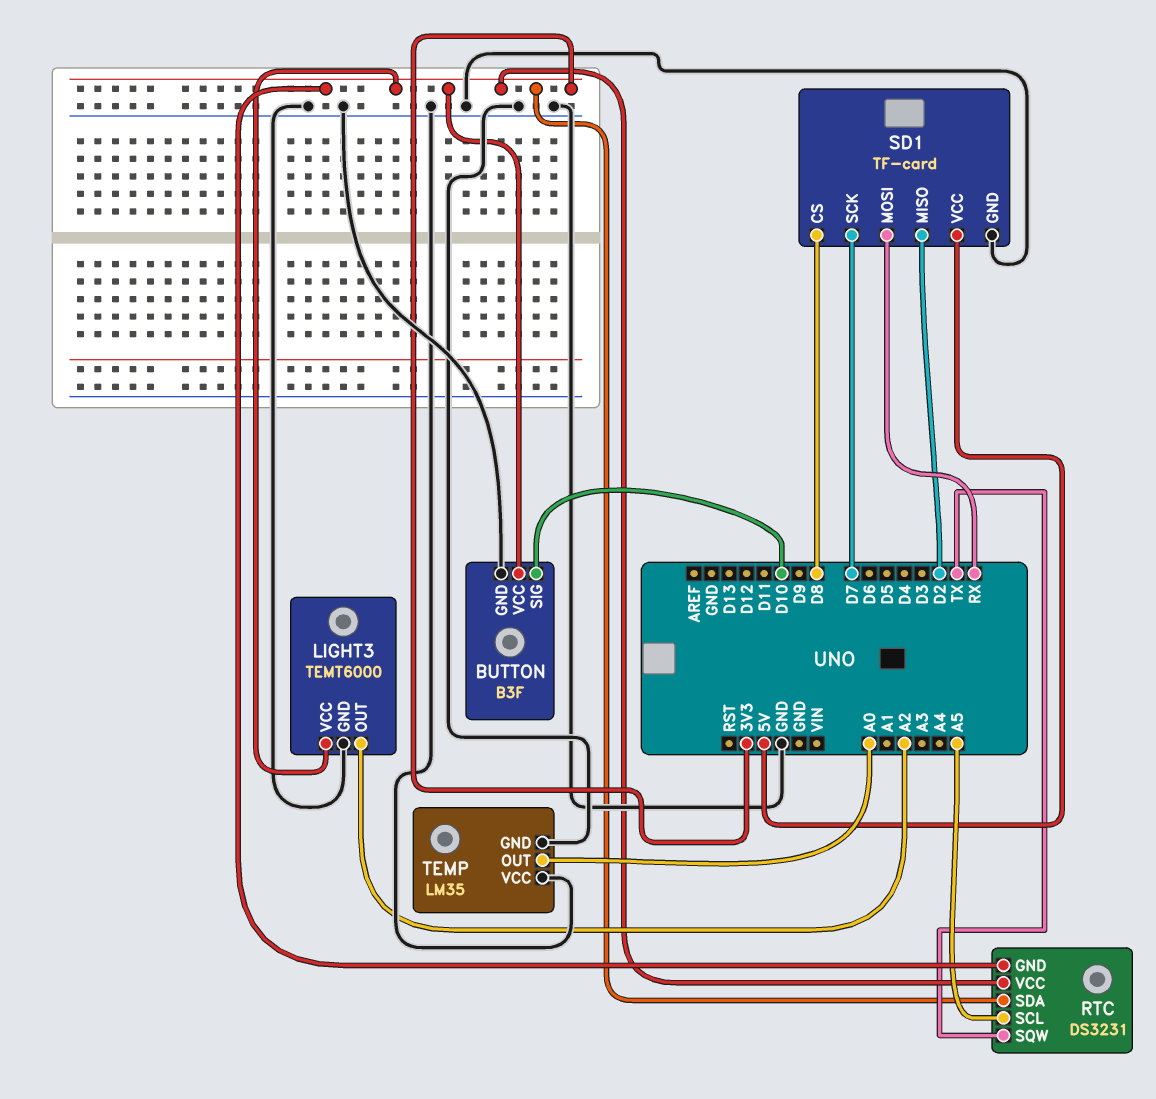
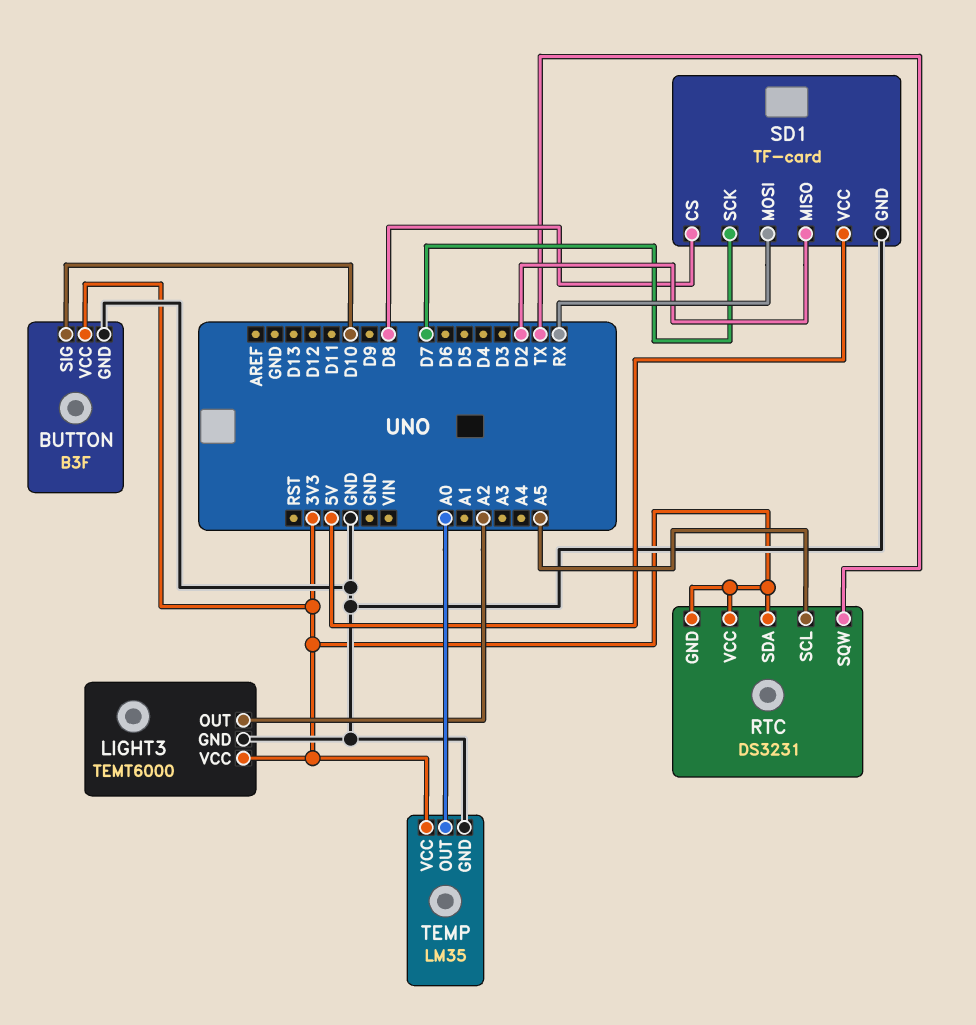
TEMP pin VCC: GND -> 3V3

